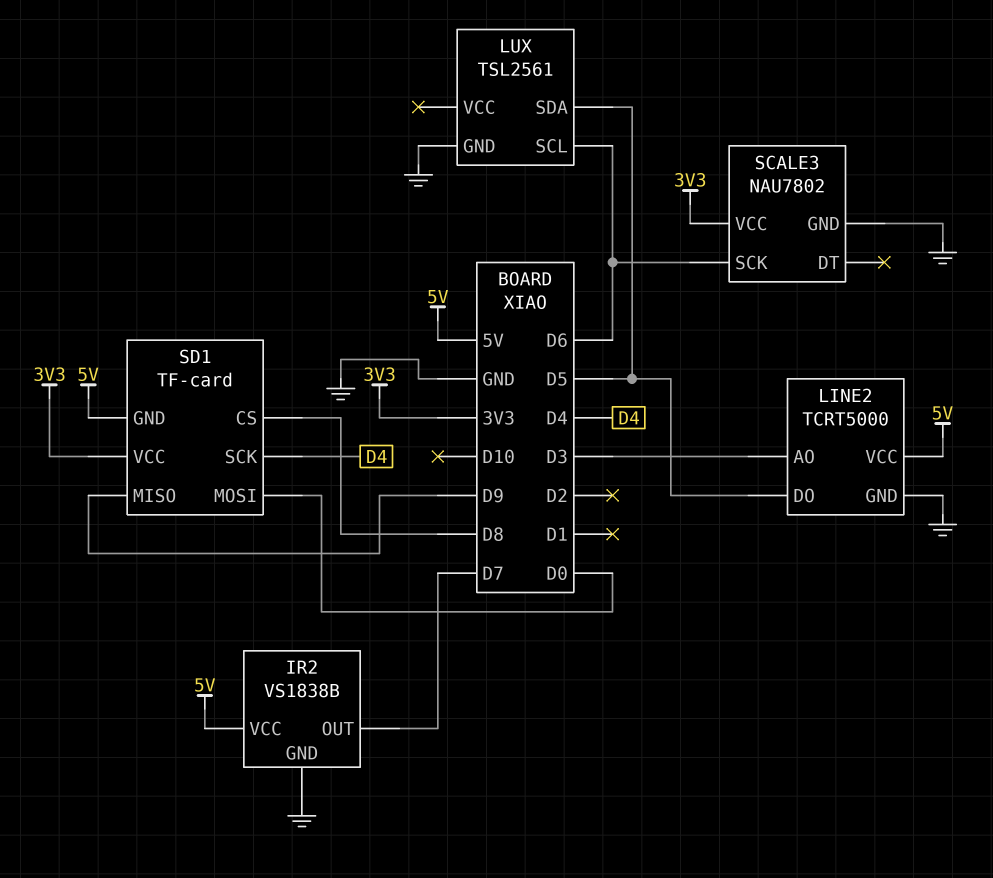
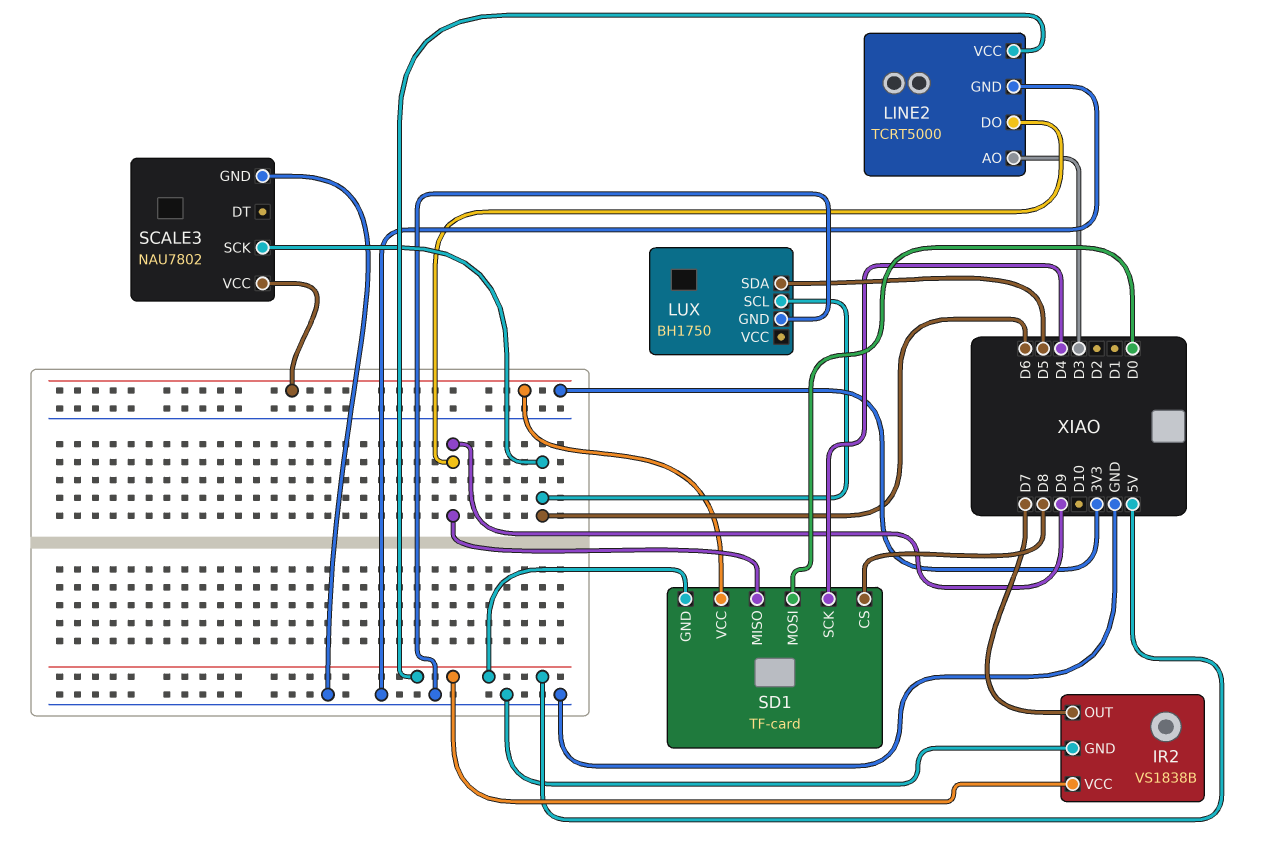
LINE2 pin DO: D5 -> D9
LUX: TSL2561 -> BH1750

